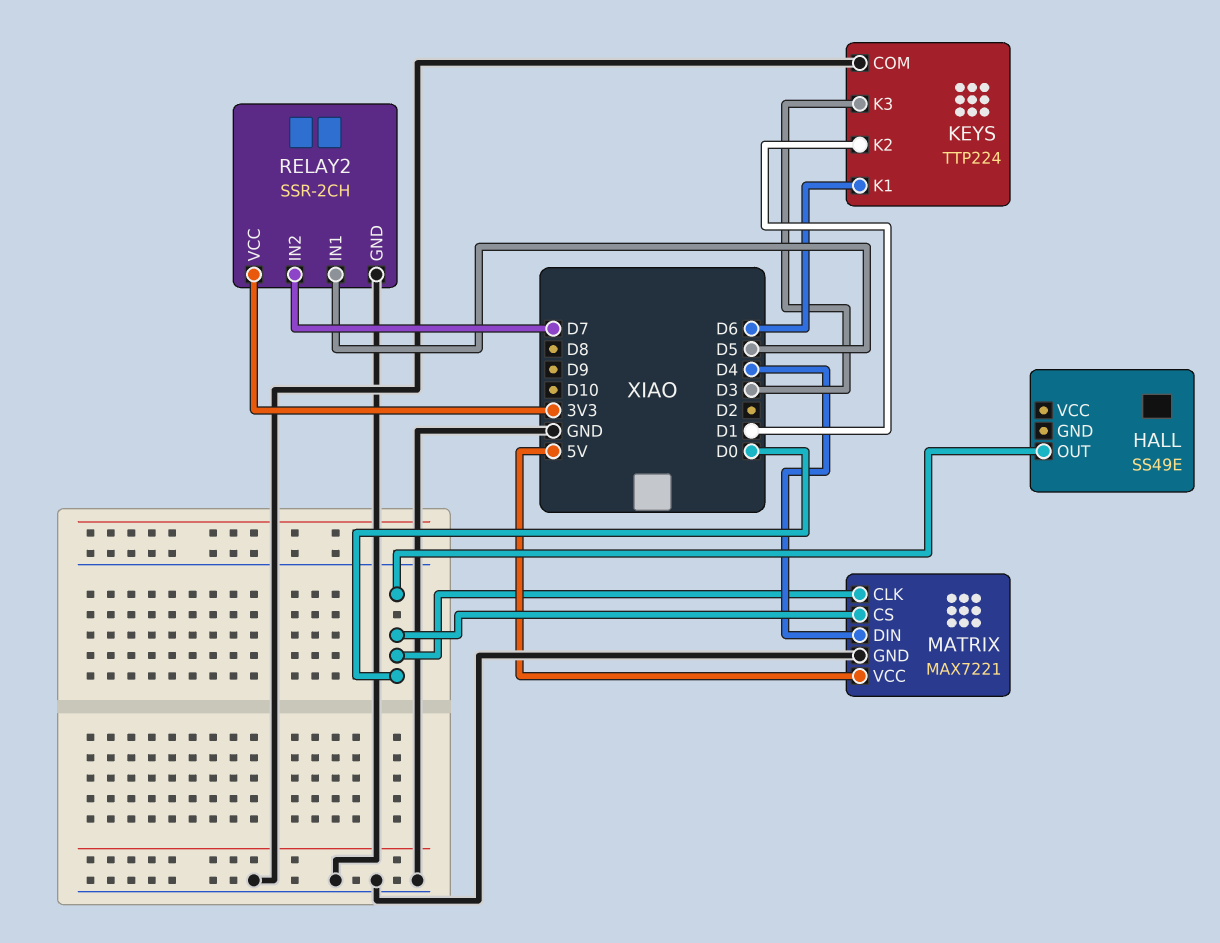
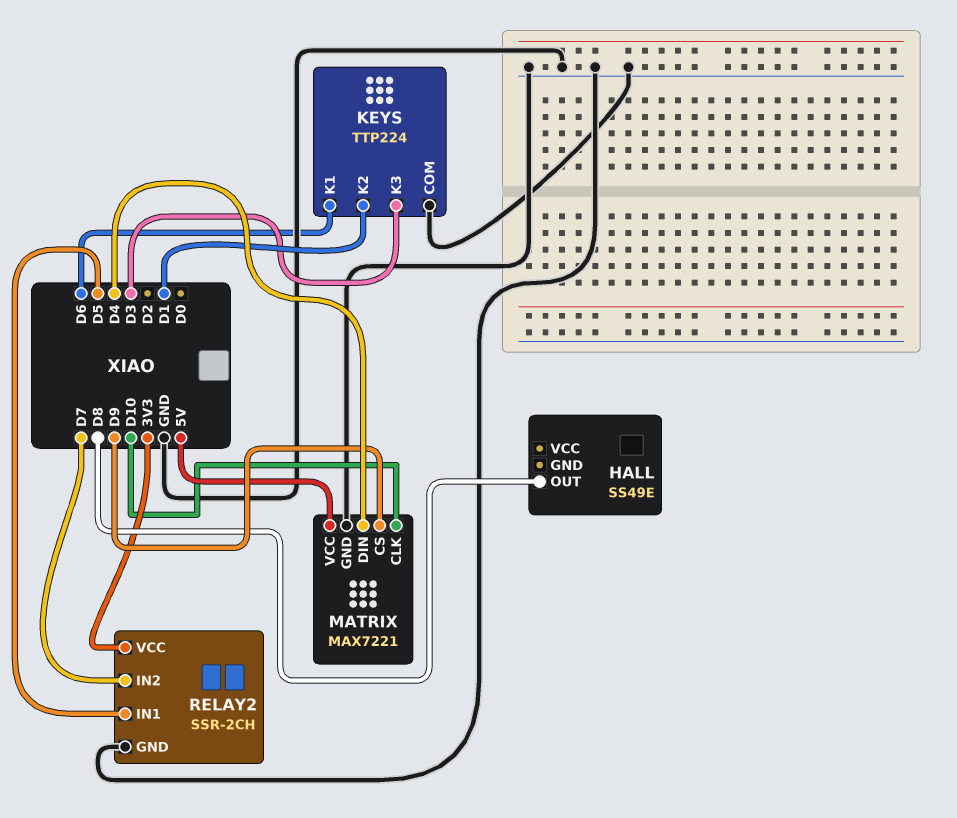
HALL pin OUT: D0 -> D8
MATRIX pin CLK: D0 -> D10
MATRIX pin CS: D0 -> D9

